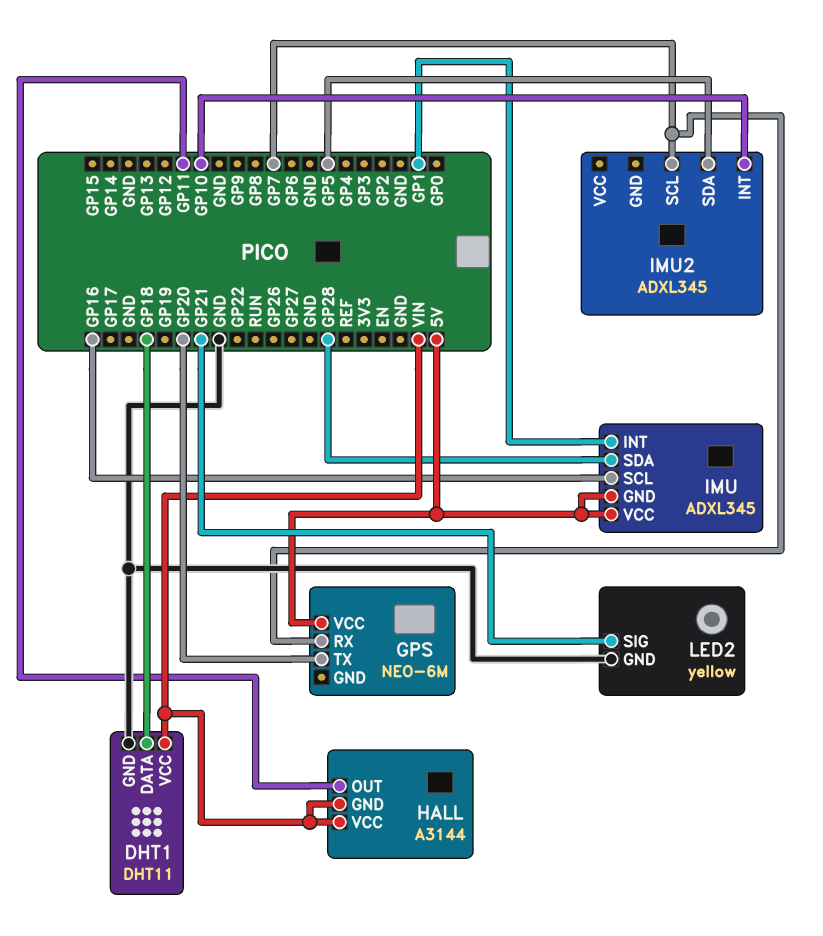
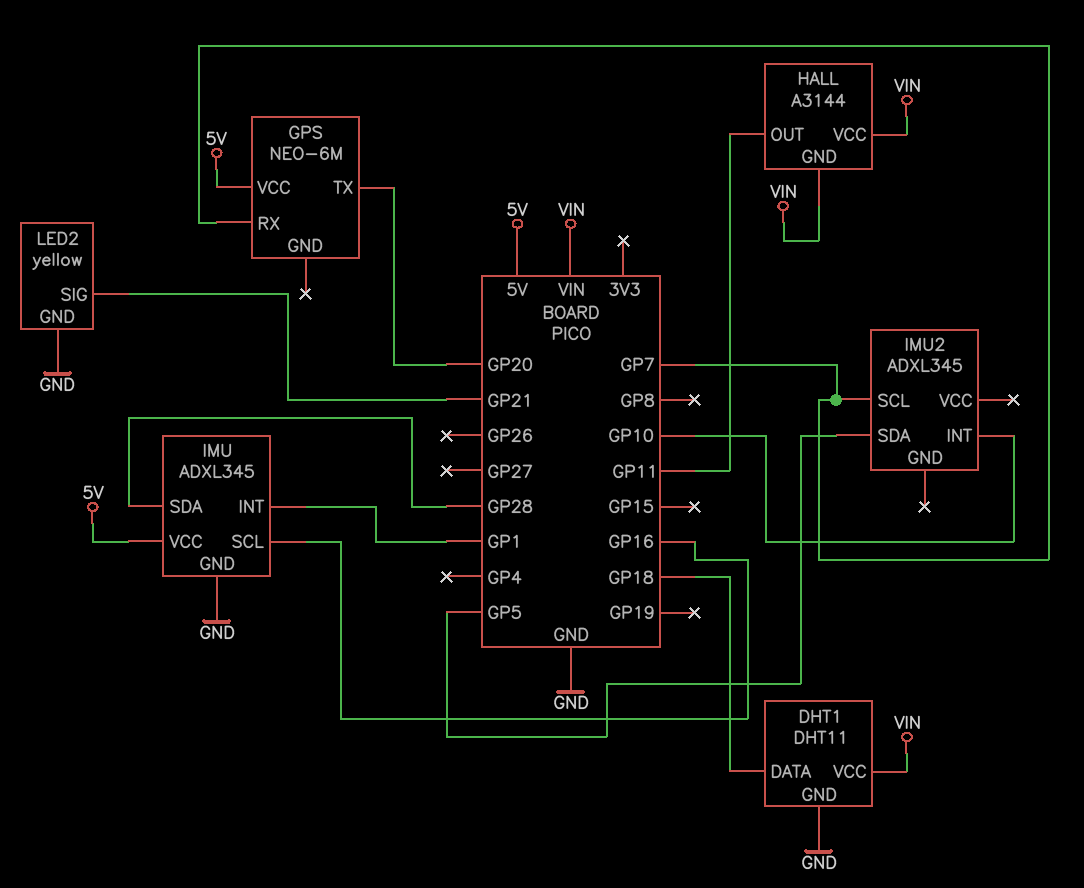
IMU pin GND: 5V -> GND

